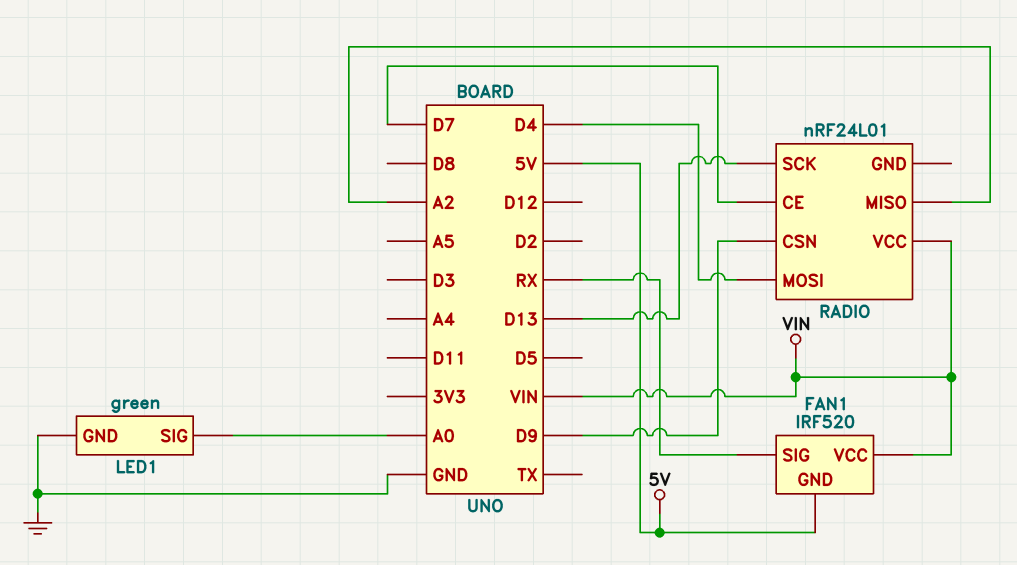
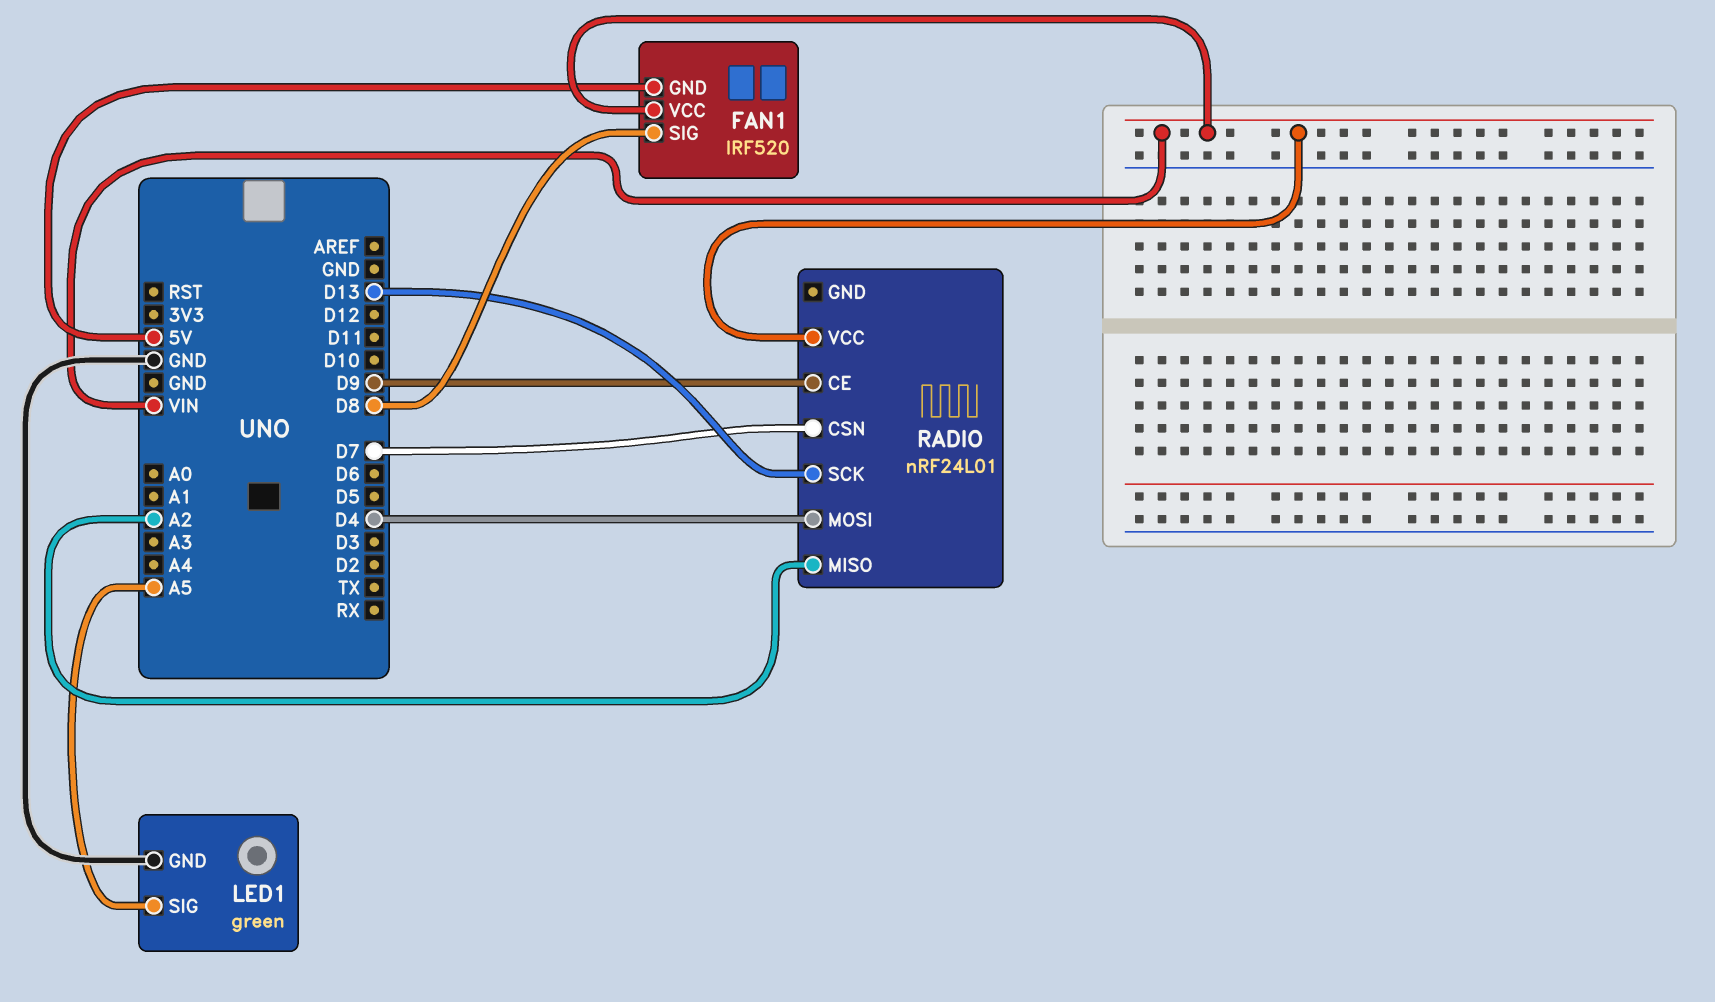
FAN1 pin SIG: RX -> D8
LED1 pin SIG: A0 -> A5
RADIO pin CE: D7 -> D9
RADIO pin CSN: D9 -> D7

